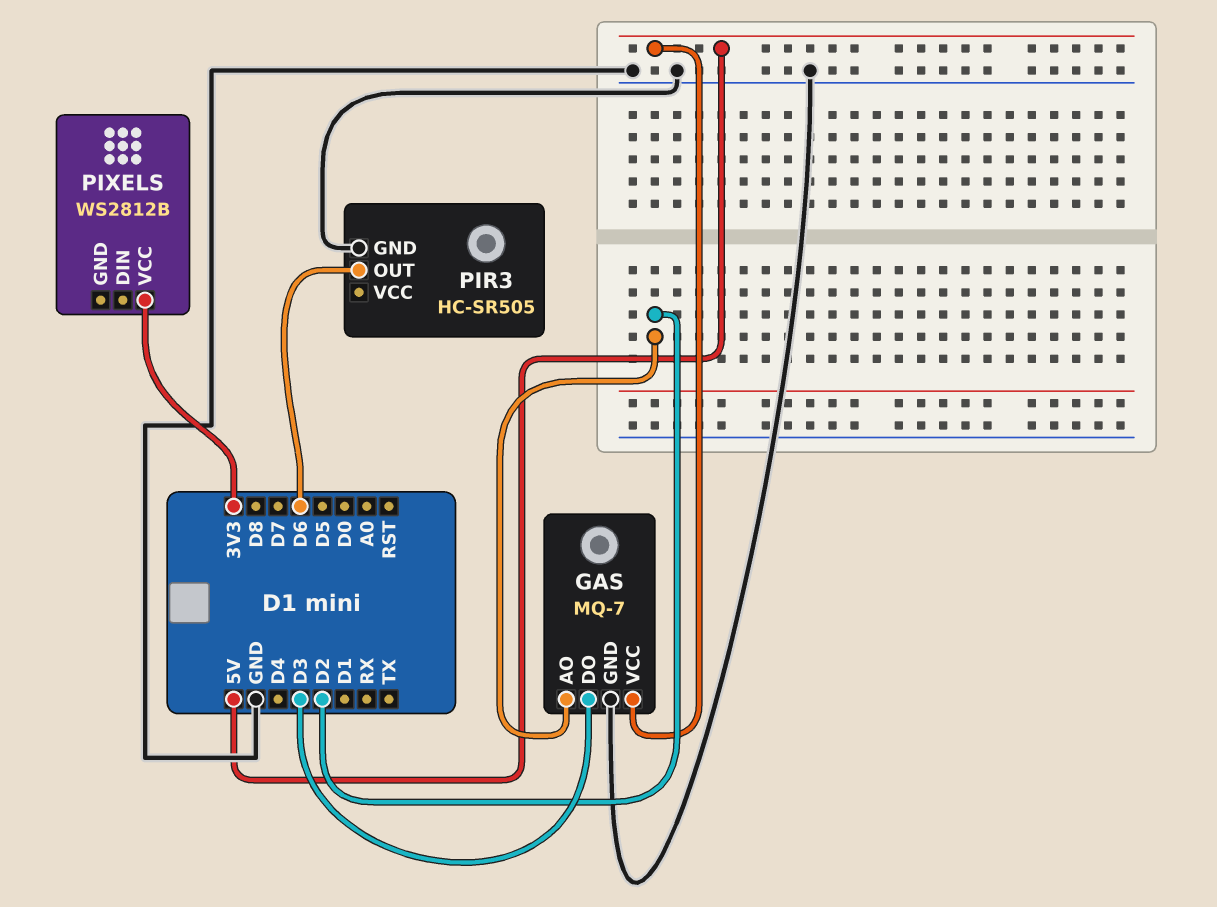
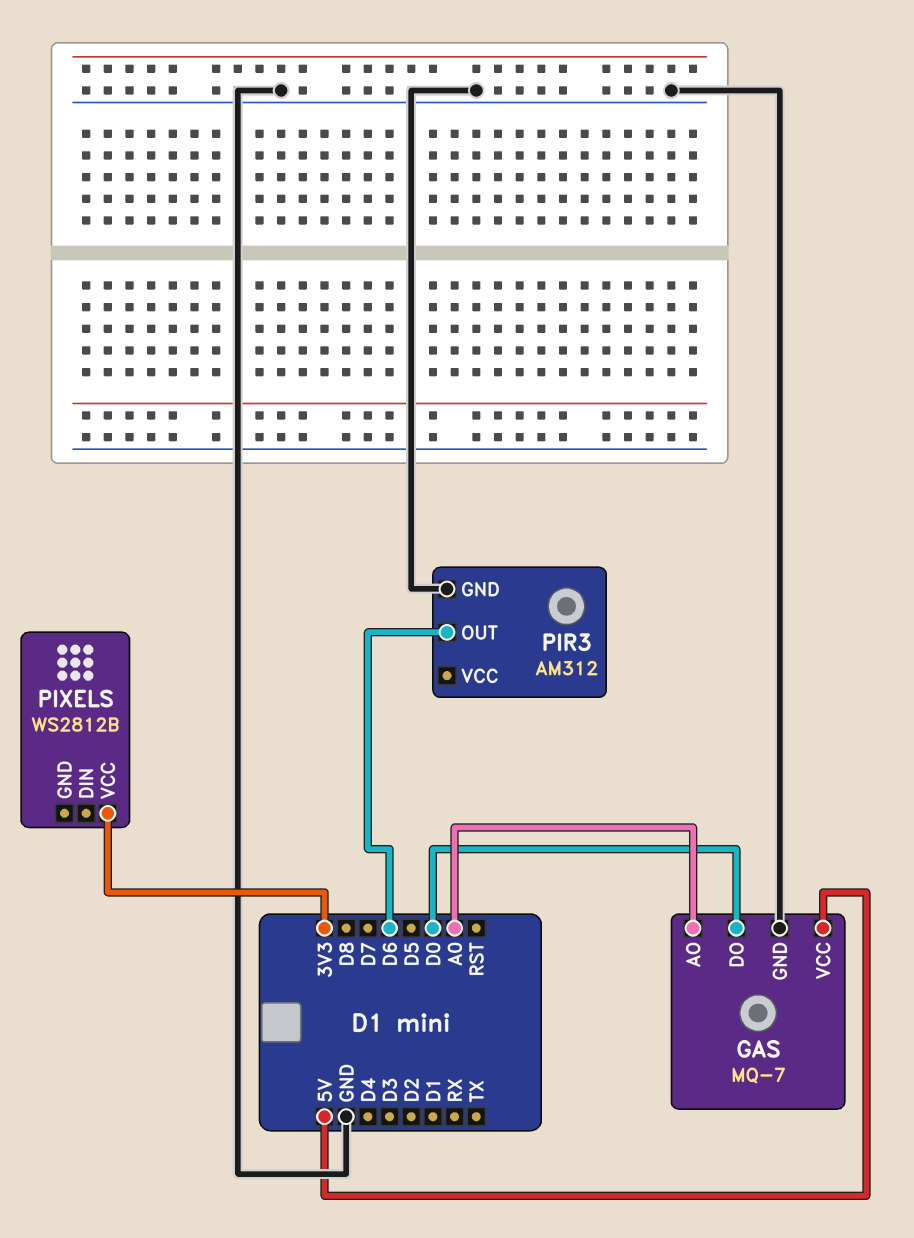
GAS pin AO: D2 -> A0
GAS pin DO: D3 -> D0
PIR3: HC-SR505 -> AM312

